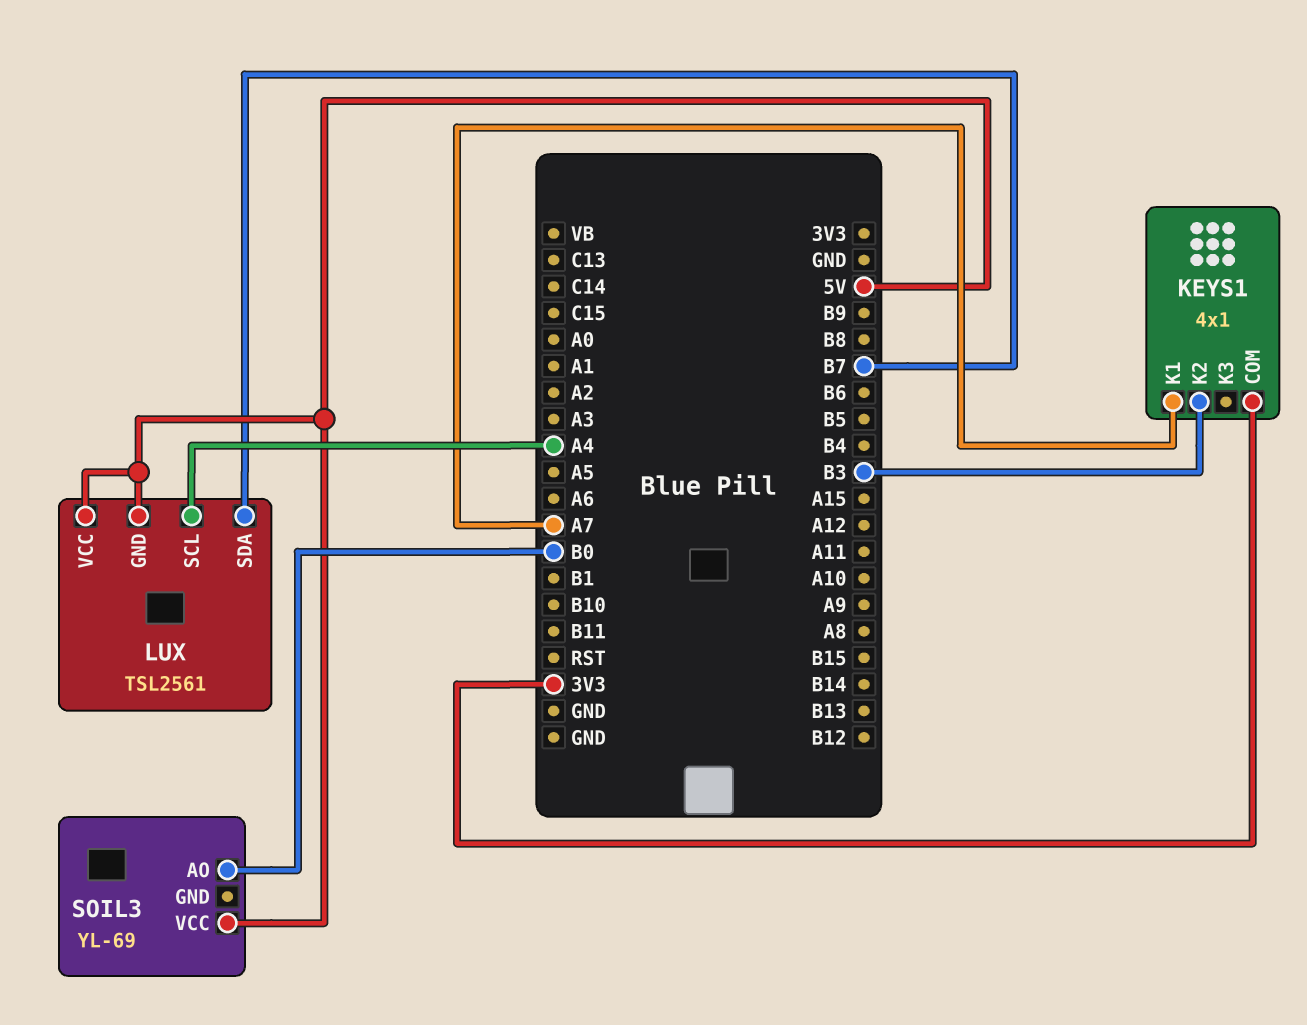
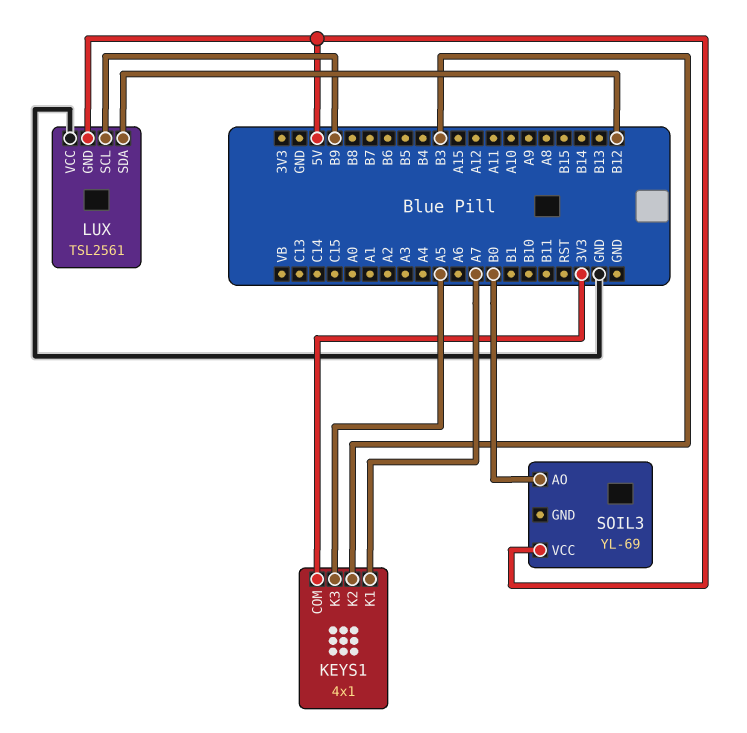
KEYS1 pin K3: none -> A5
LUX pin SCL: A4 -> B9
LUX pin SDA: B7 -> B12
LUX pin VCC: 5V -> GND

